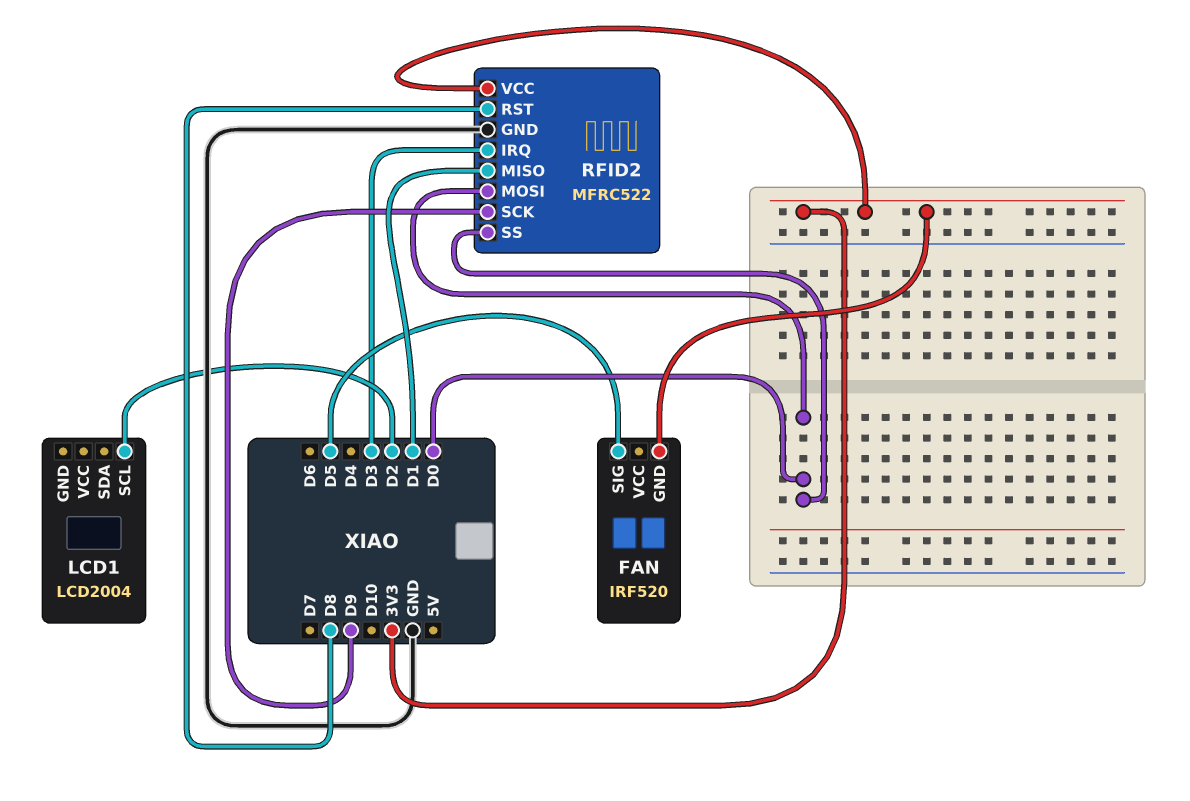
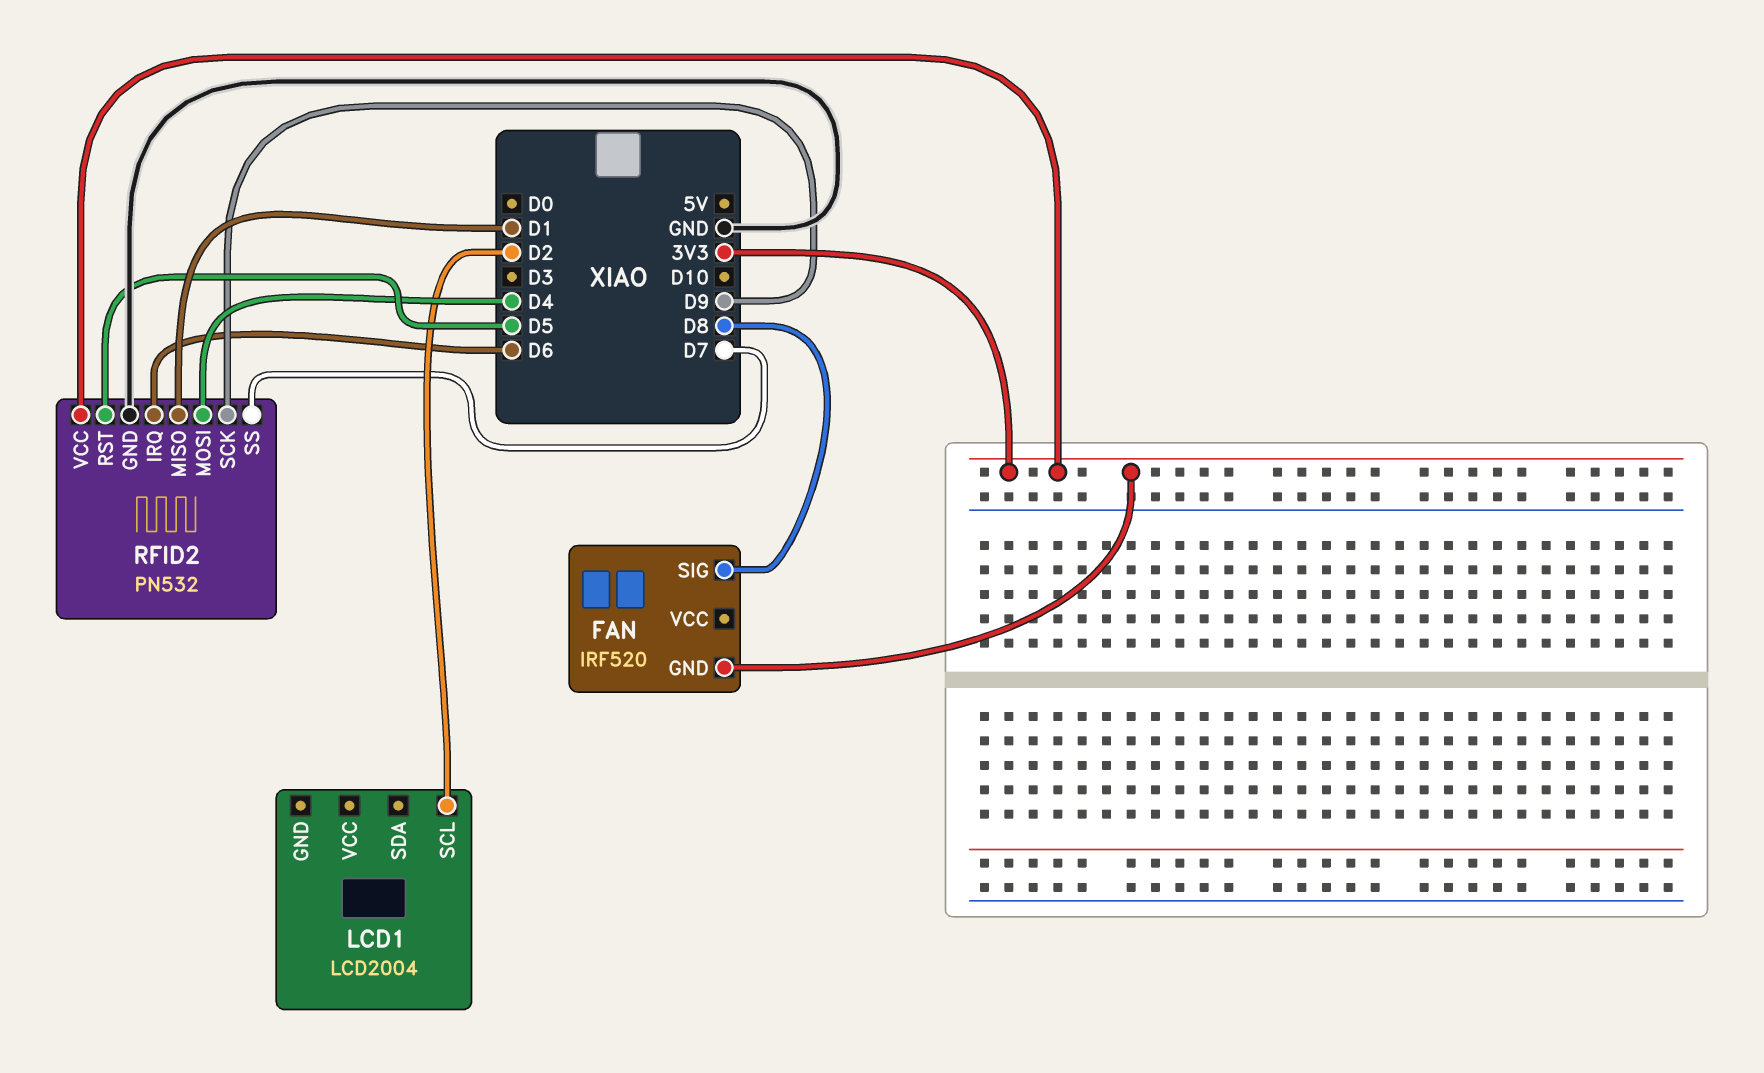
FAN pin SIG: D5 -> D8
RFID2: MFRC522 -> PN532
RFID2 pin IRQ: D3 -> D6
RFID2 pin MOSI: D0 -> D4
RFID2 pin RST: D8 -> D5
RFID2 pin SS: D0 -> D7

